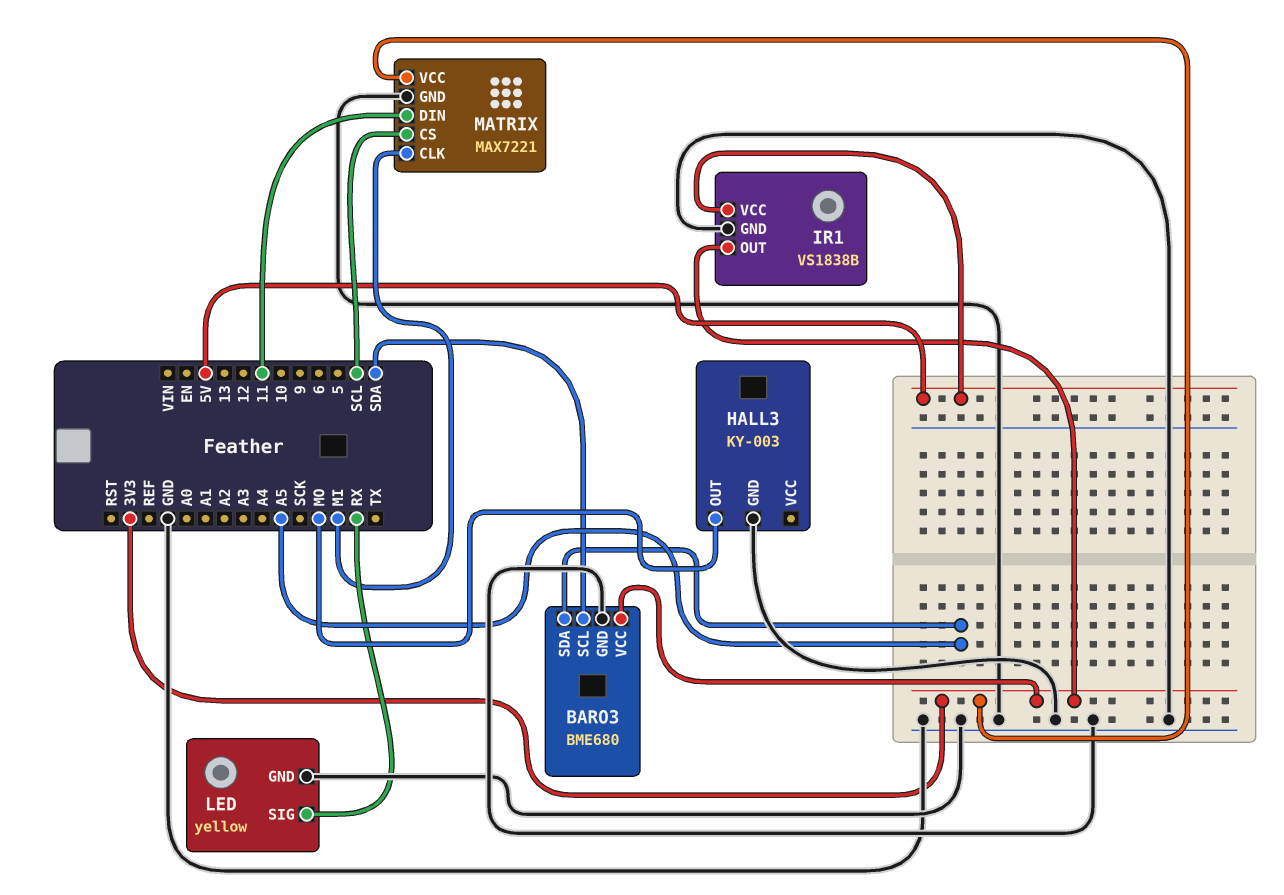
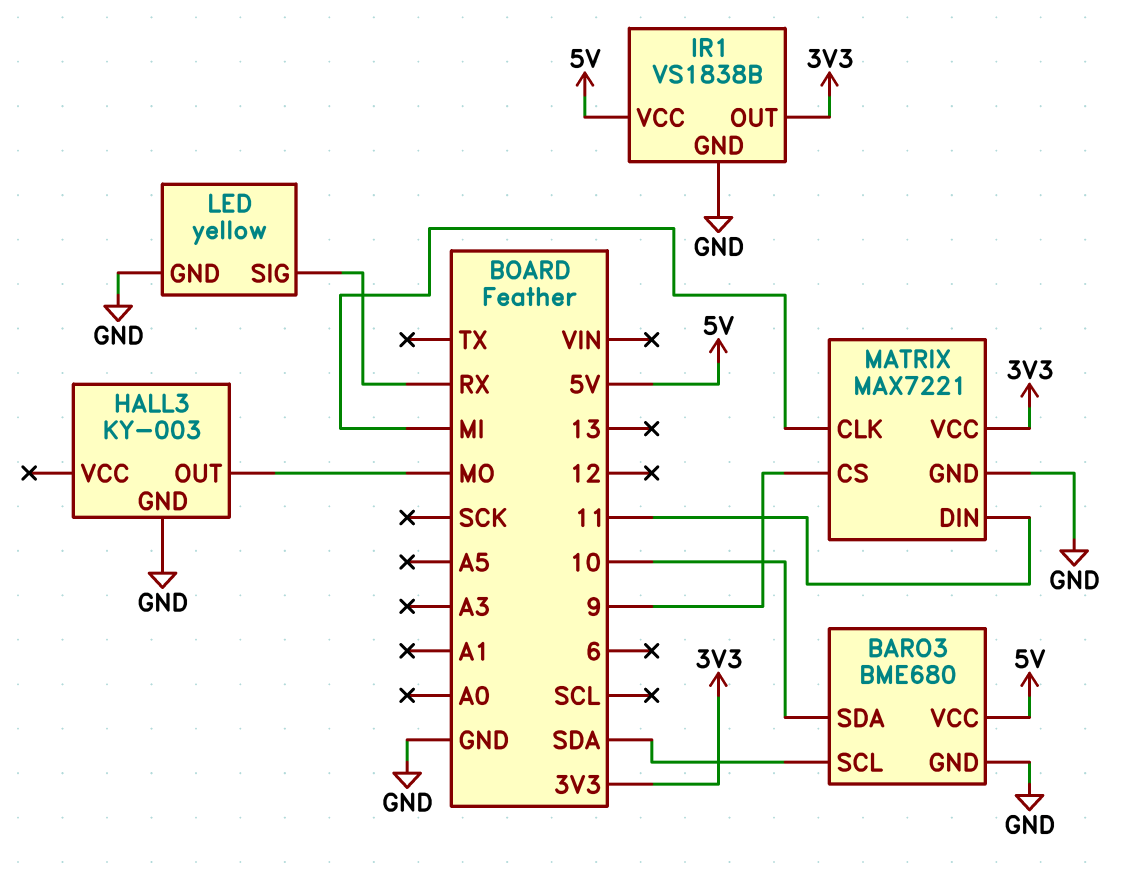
BARO3 pin SDA: A5 -> 10
BARO3 pin VCC: 3V3 -> 5V
MATRIX pin CS: SCL -> 9

